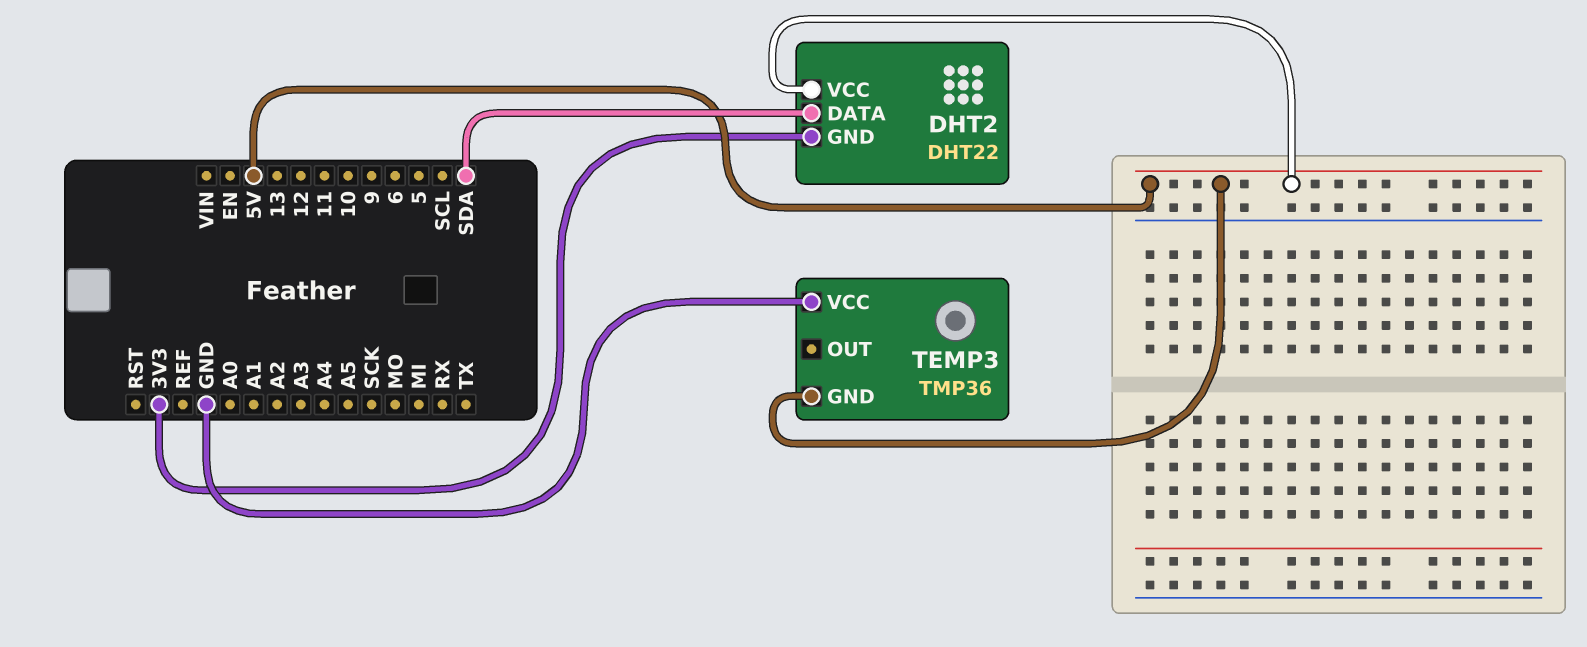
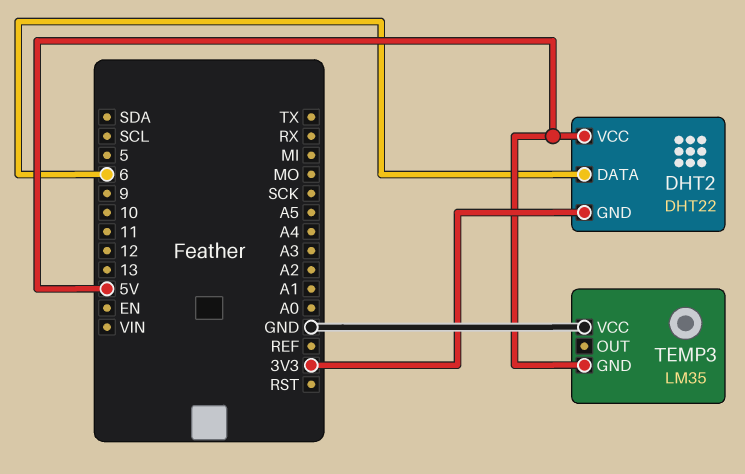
DHT2 pin DATA: SDA -> 6
TEMP3: TMP36 -> LM35

